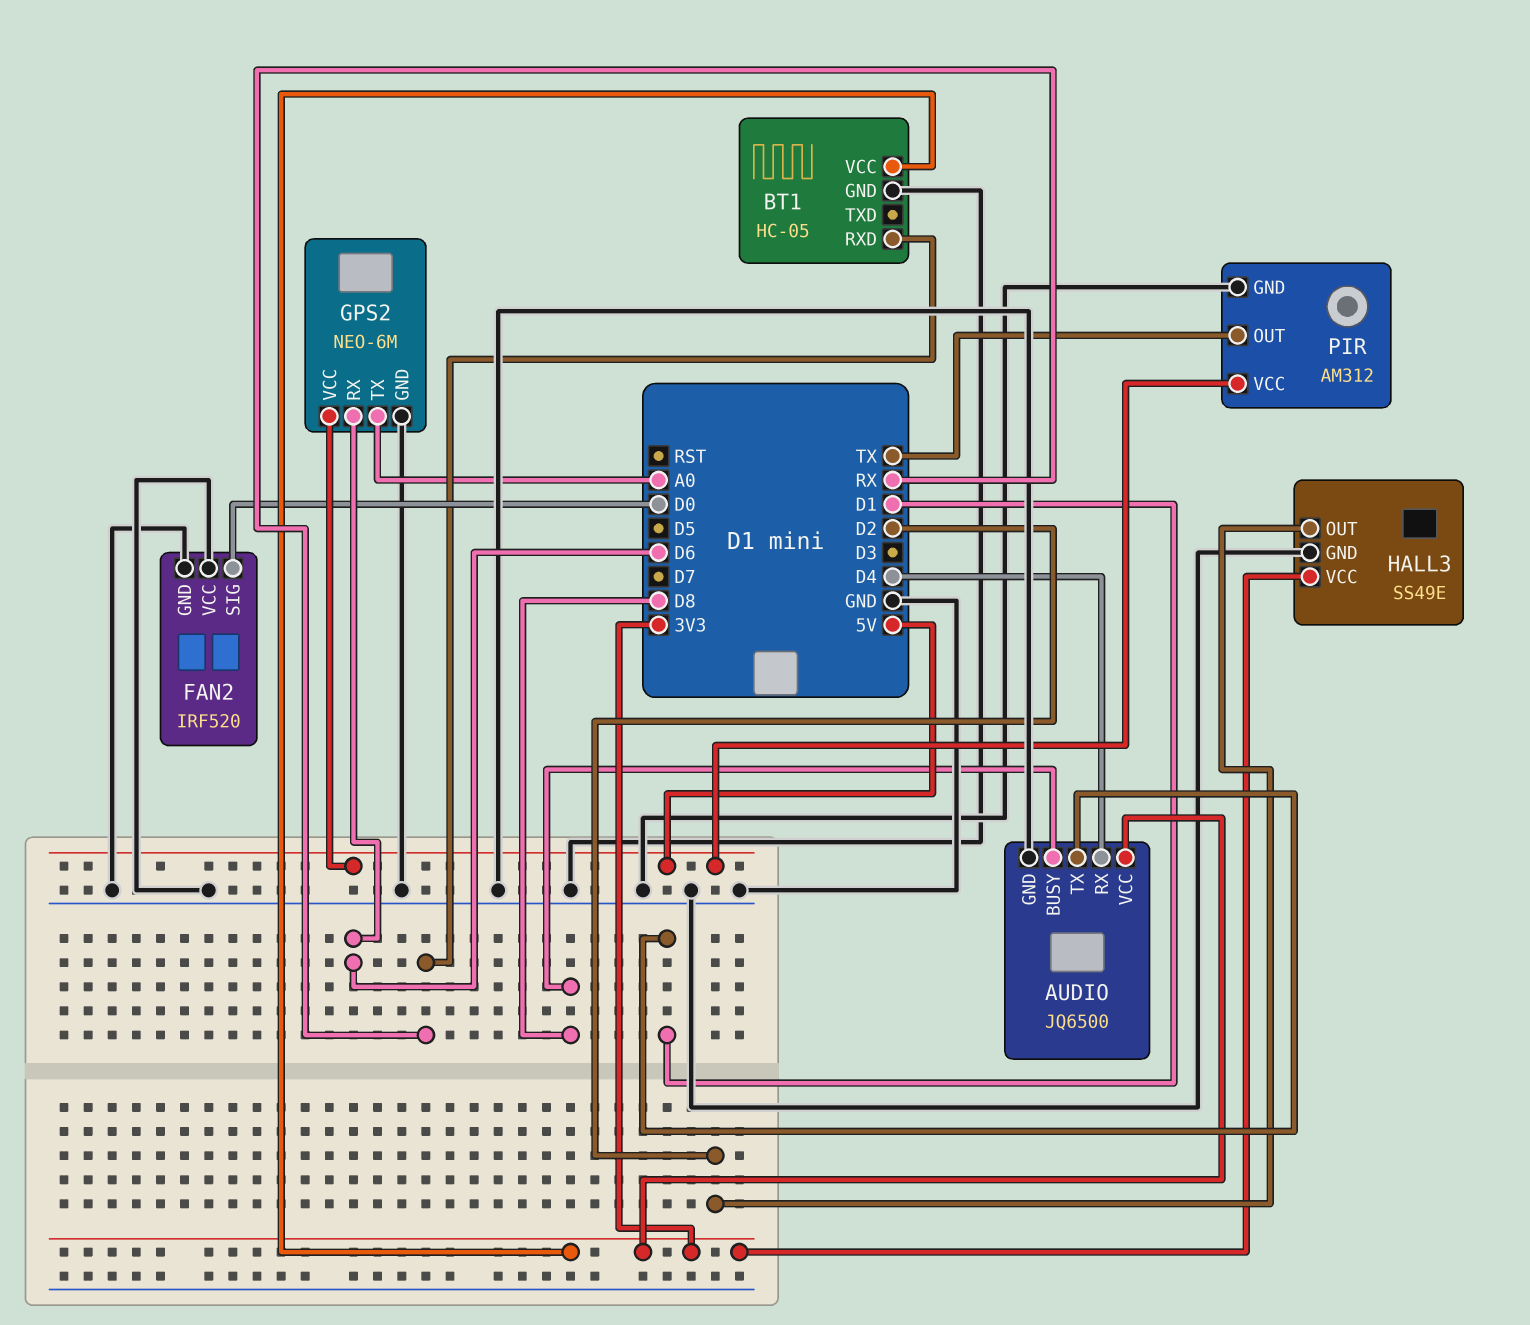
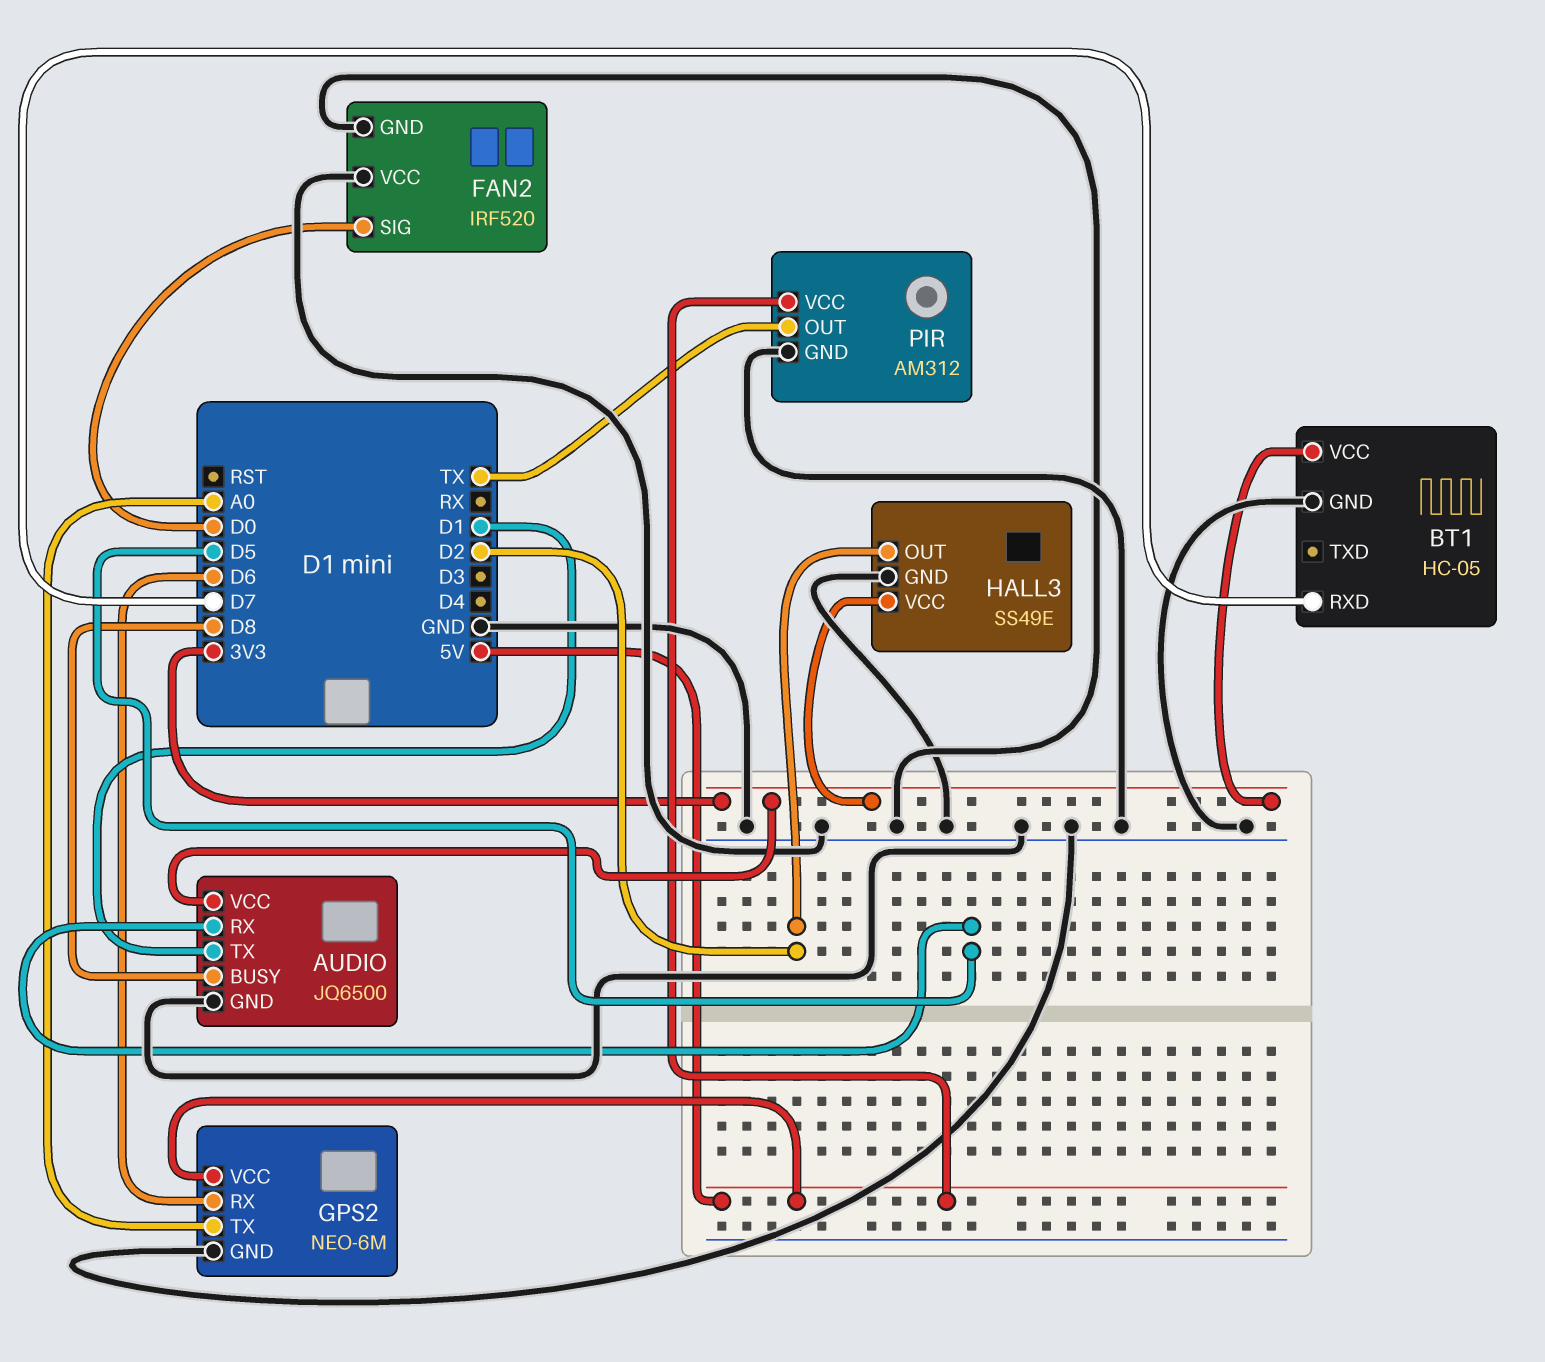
AUDIO pin RX: D4 -> D5
BT1 pin RXD: RX -> D7

